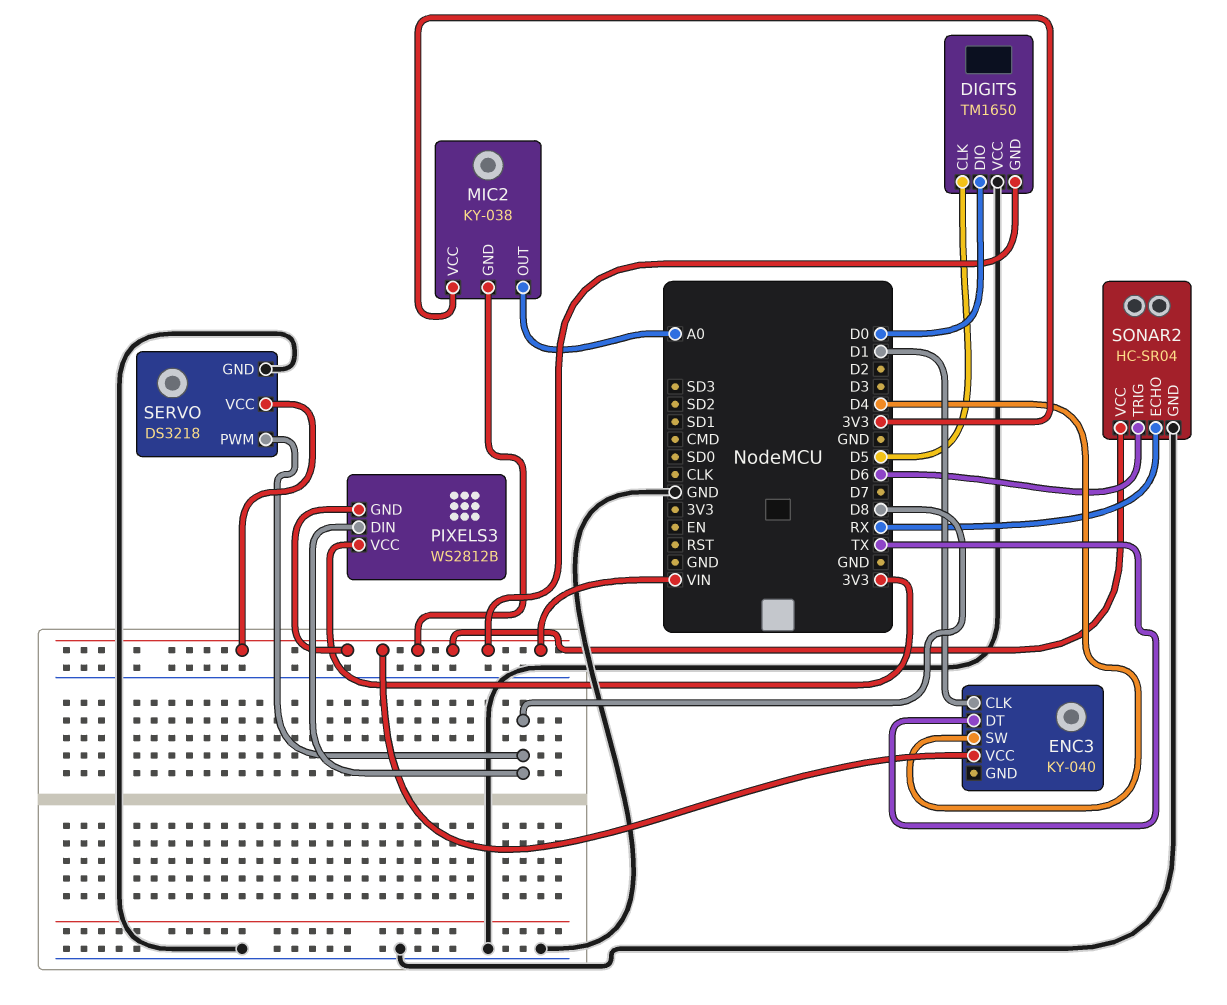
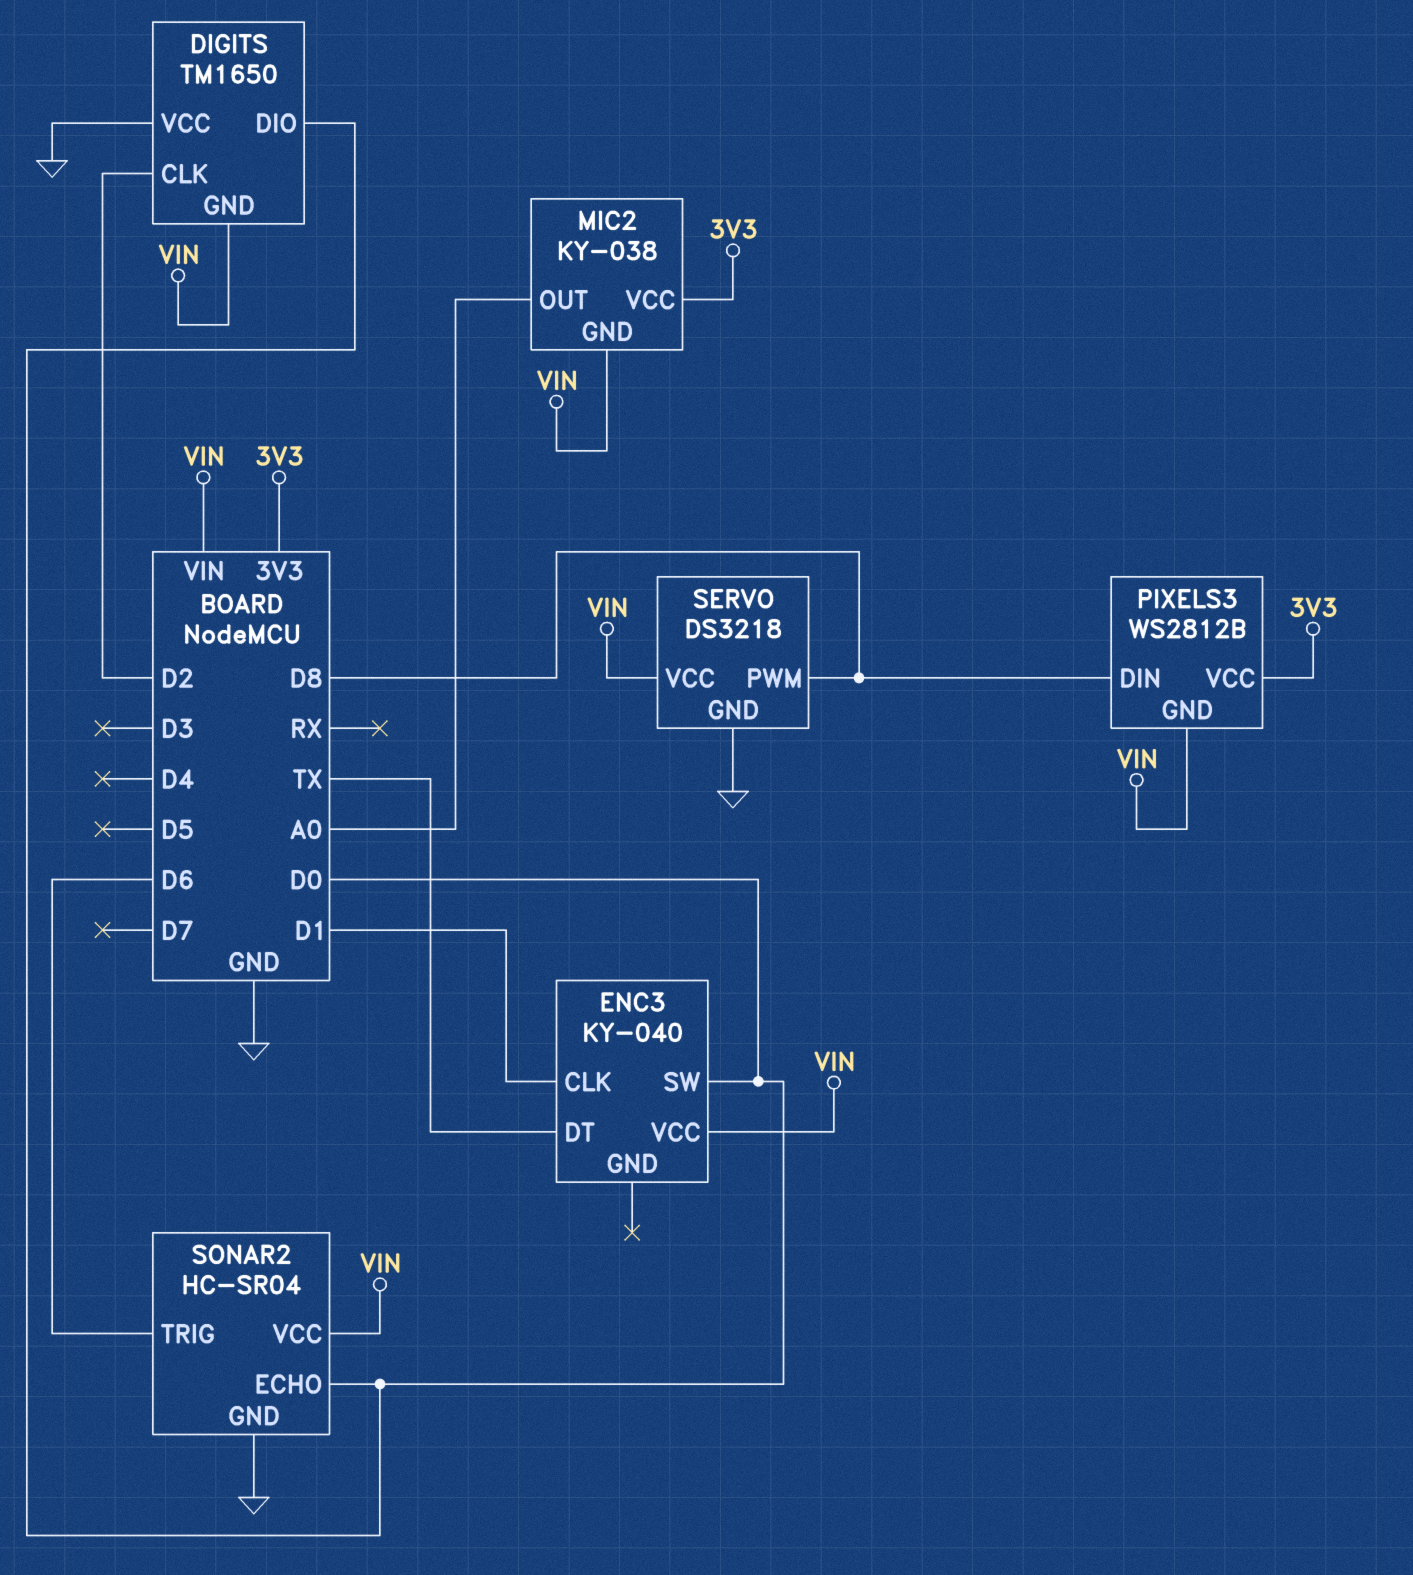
DIGITS pin CLK: D5 -> D2
ENC3 pin SW: D4 -> D0
SONAR2 pin ECHO: RX -> D0

